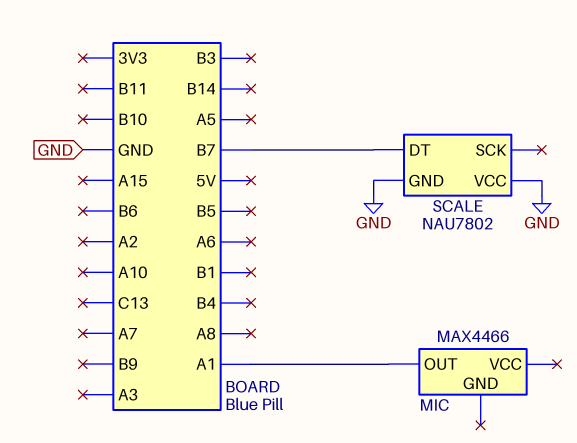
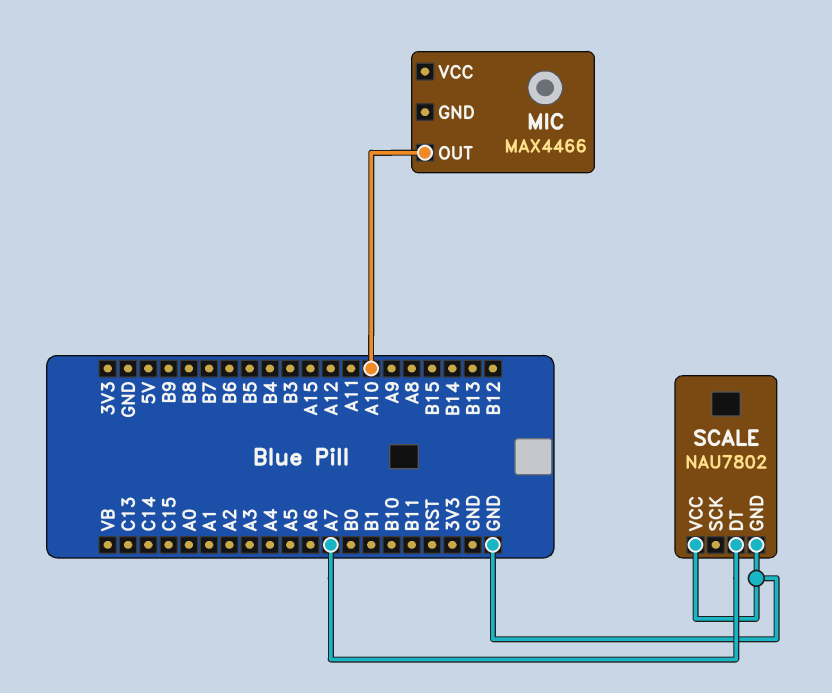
MIC pin OUT: A1 -> A10
SCALE pin DT: B7 -> A7

